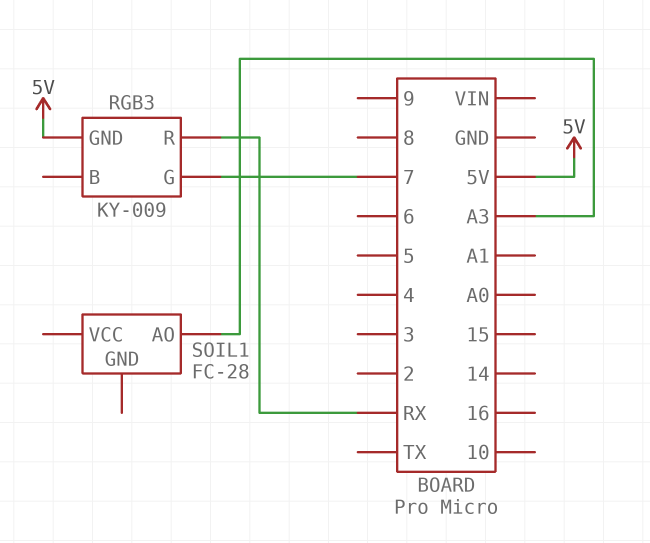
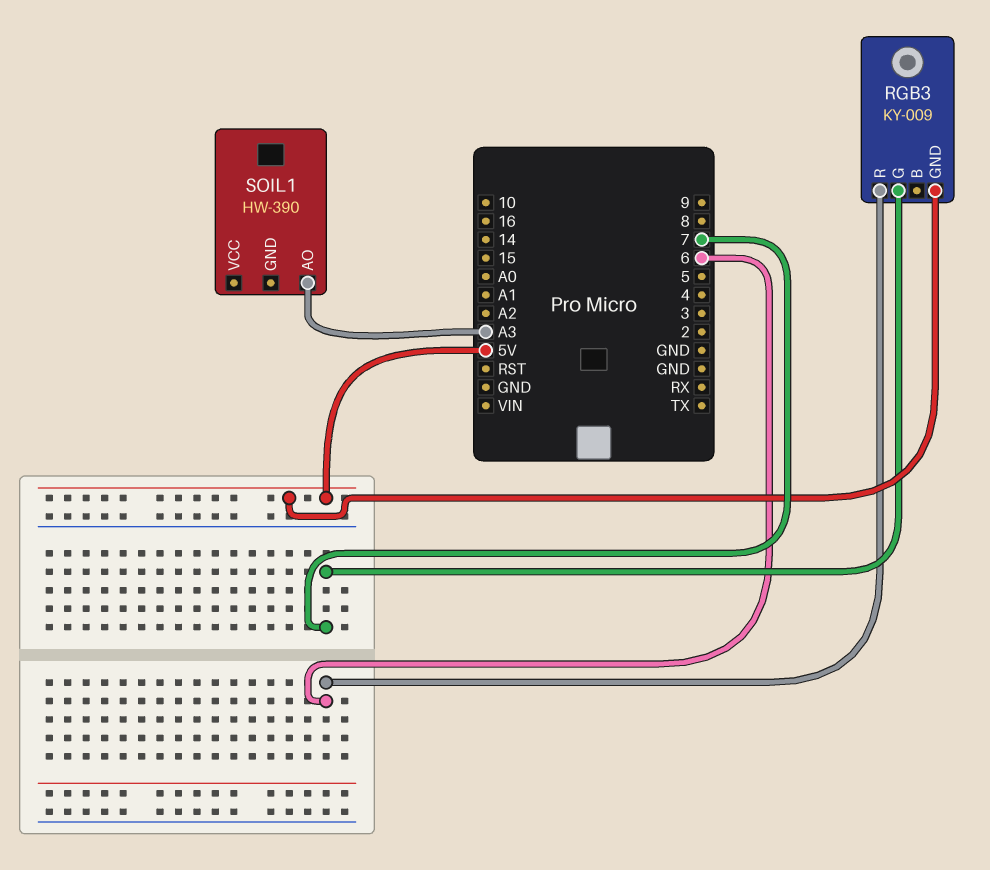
RGB3 pin R: RX -> 6
SOIL1: FC-28 -> HW-390

